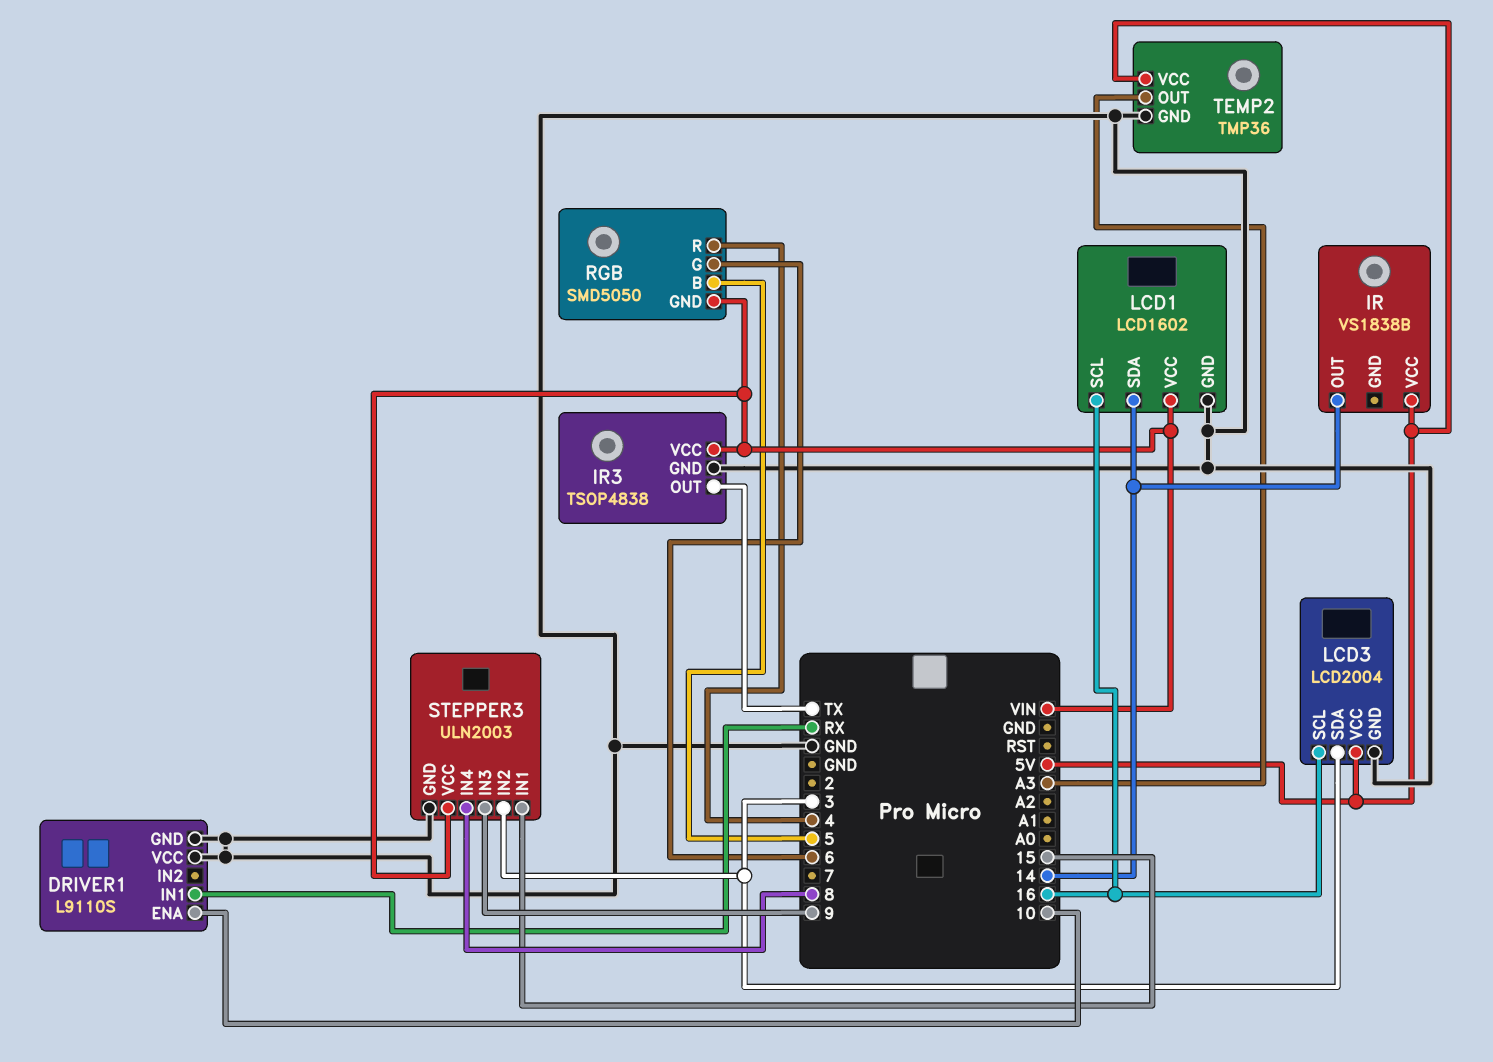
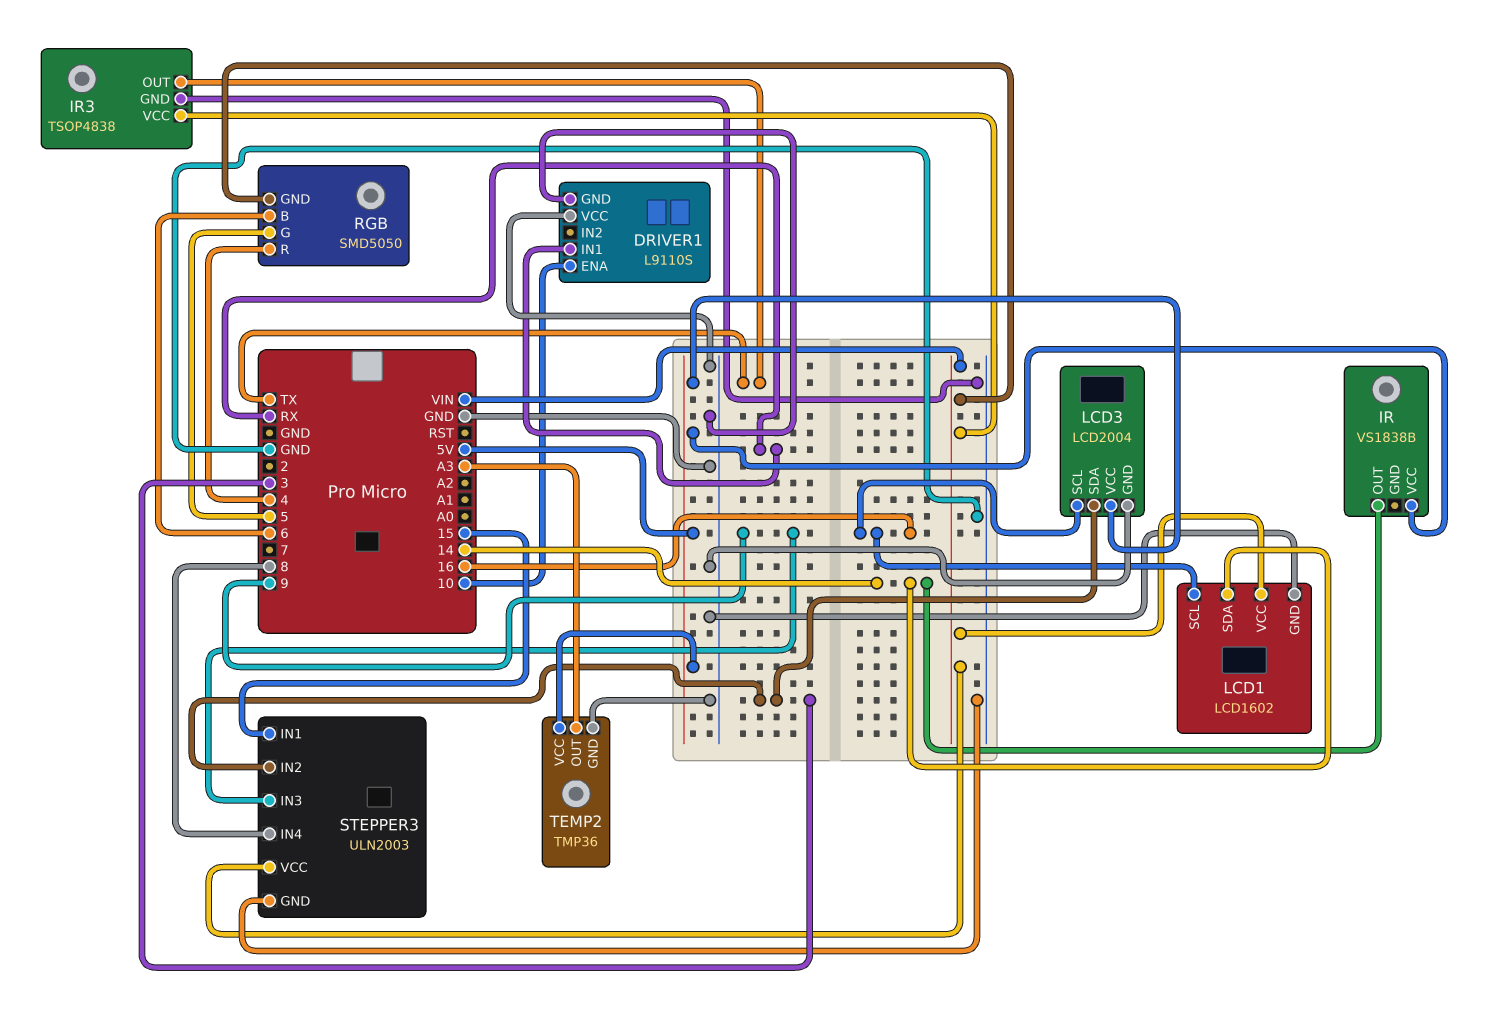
RGB pin B: 5 -> 6
RGB pin G: 6 -> 5

